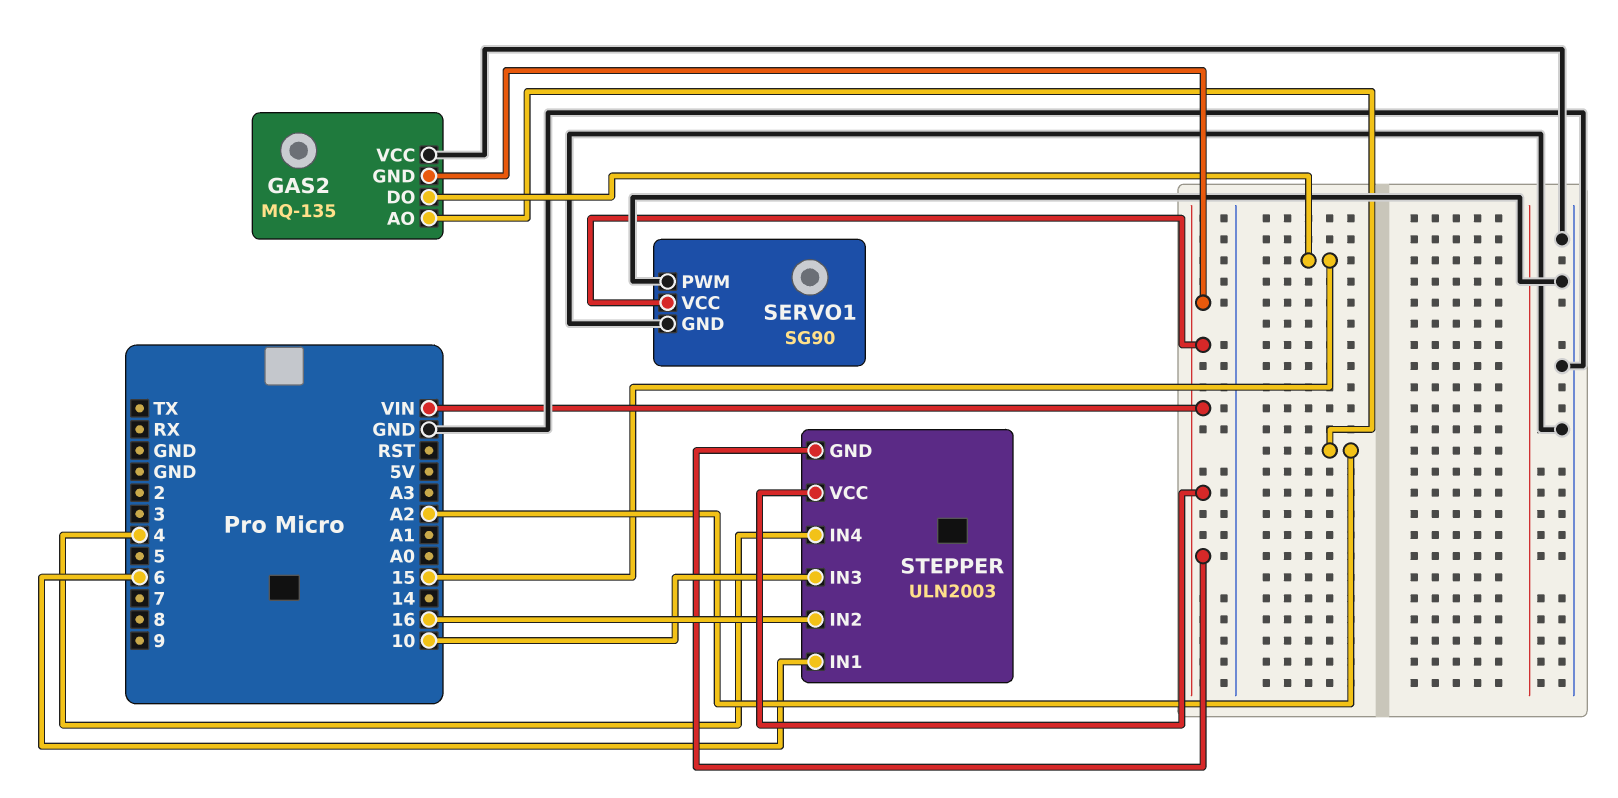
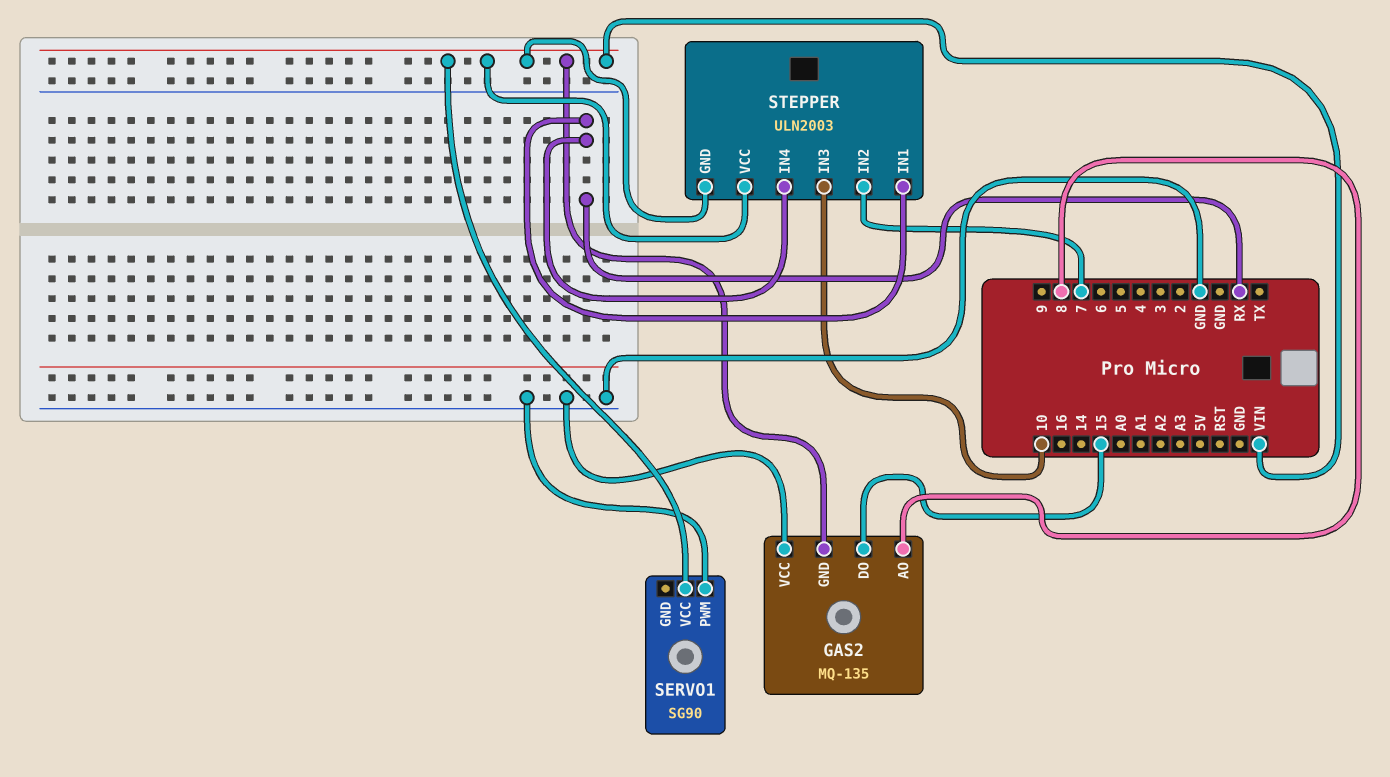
GAS2 pin AO: A2 -> 8
SERVO1 pin GND: GND -> none
STEPPER pin IN1: 6 -> RX
STEPPER pin IN2: 16 -> 7
STEPPER pin IN4: 4 -> RX

